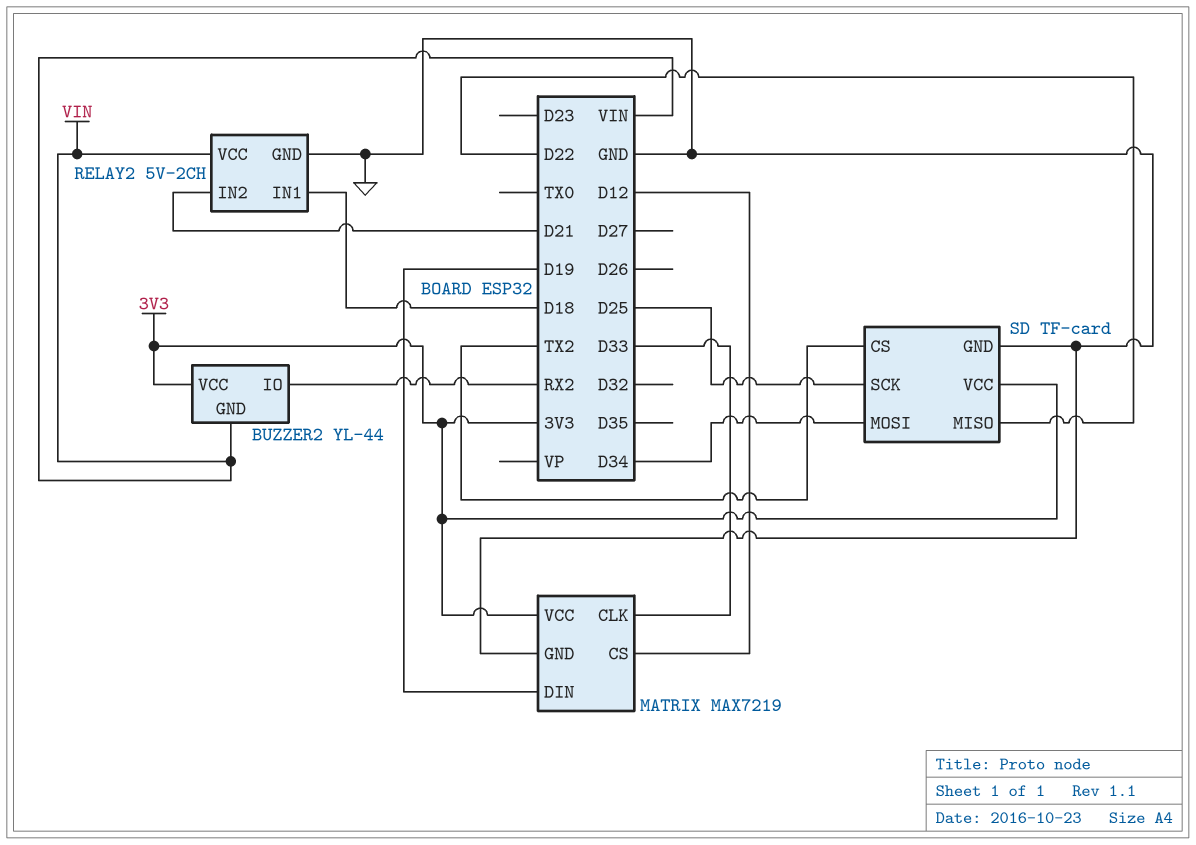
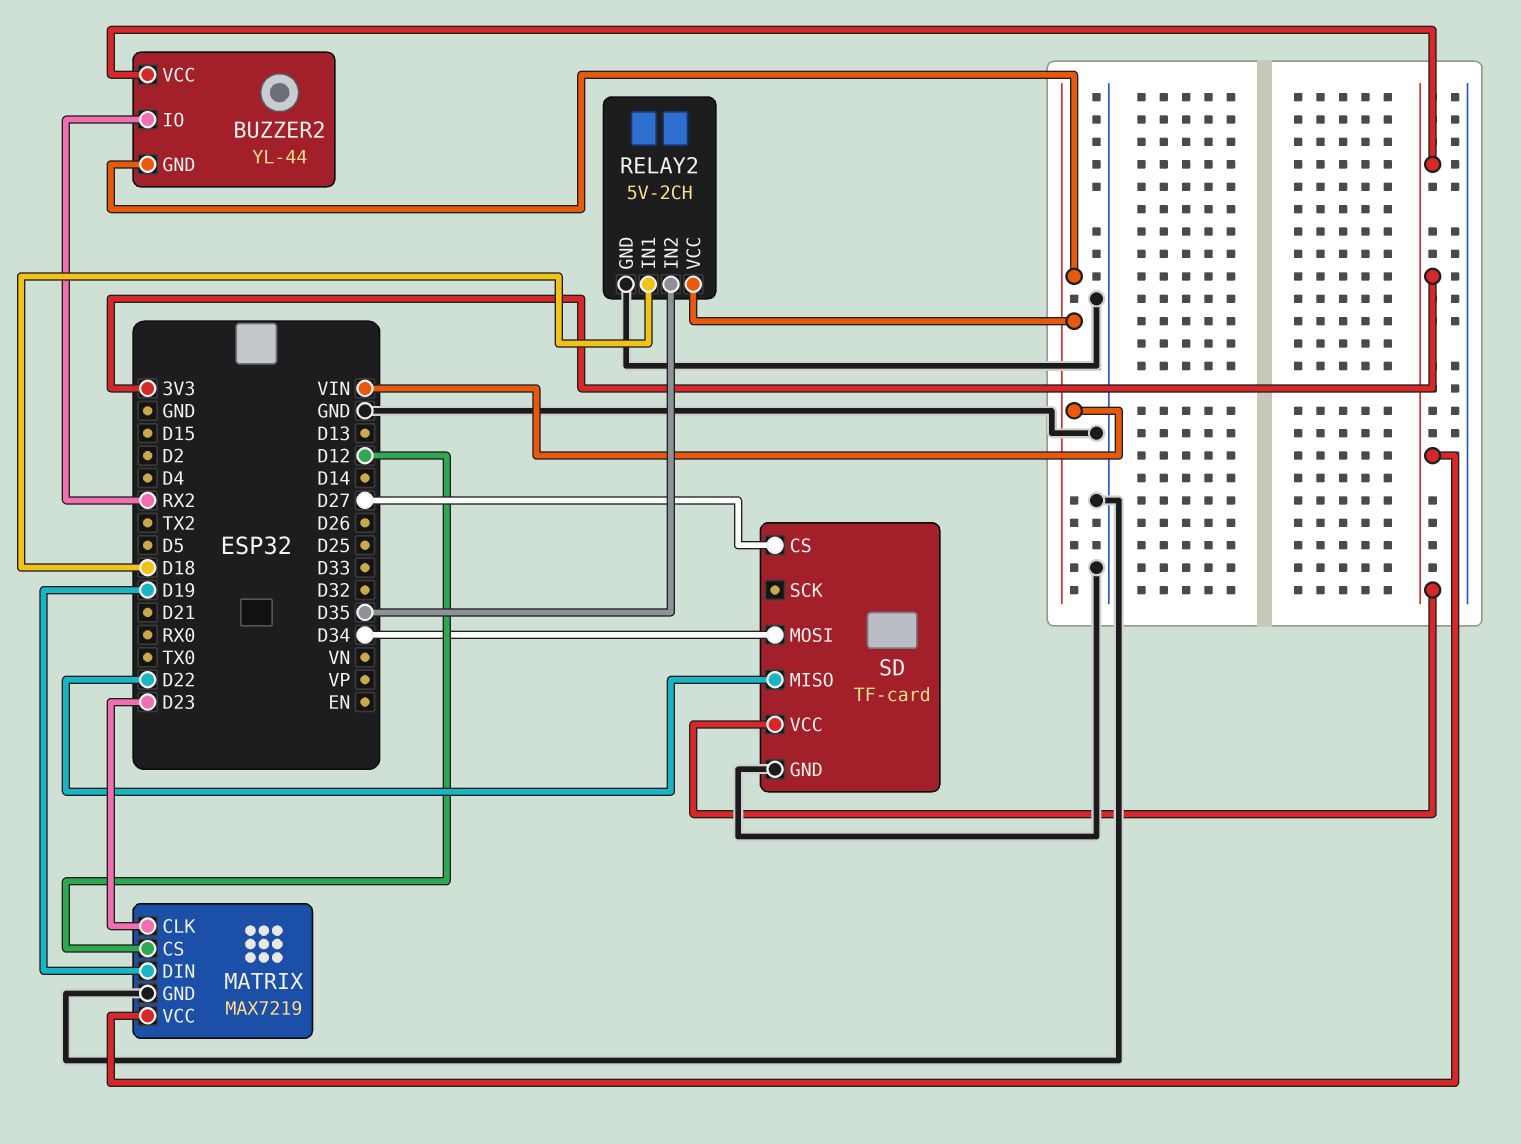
MATRIX pin CLK: D33 -> D23
RELAY2 pin IN2: D21 -> D35
SD pin CS: TX2 -> D27
SD pin SCK: D25 -> none

